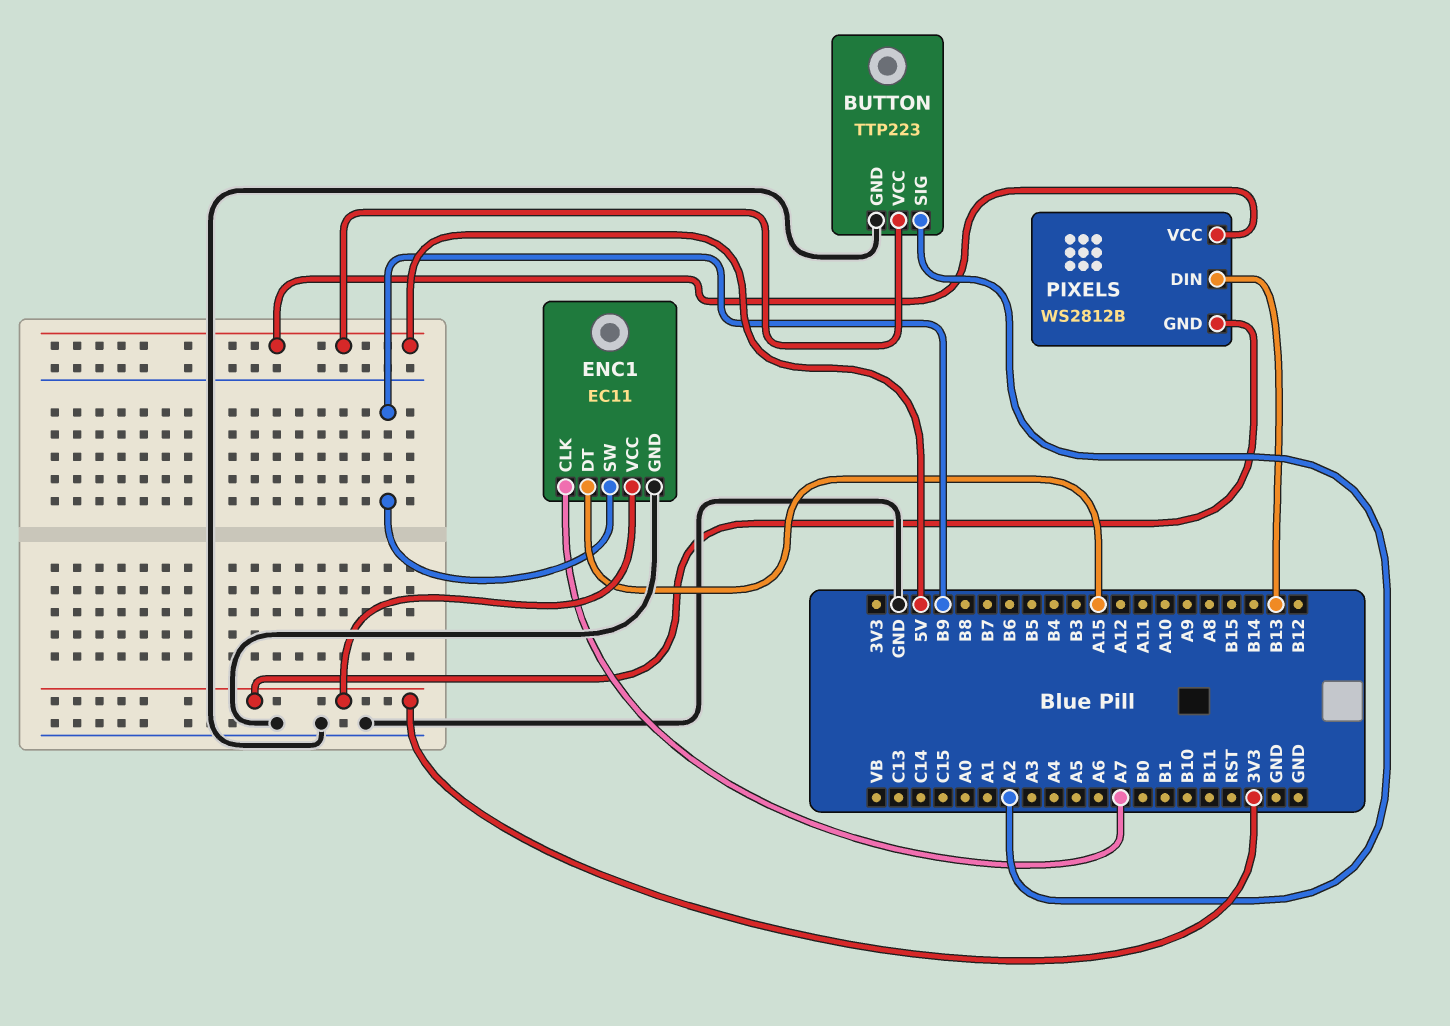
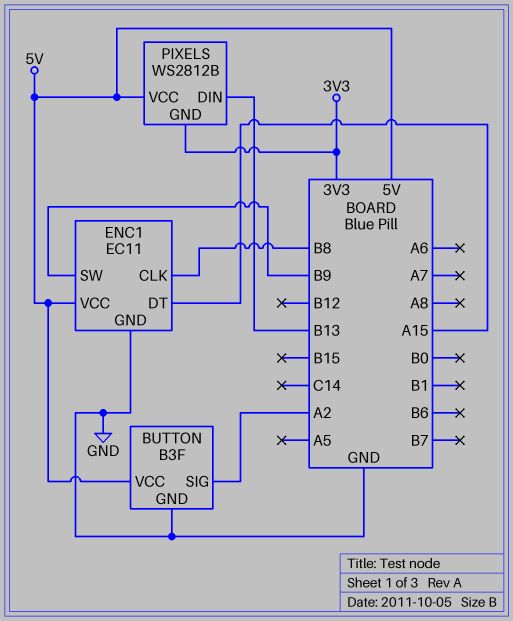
BUTTON: TTP223 -> B3F
ENC1 pin CLK: A7 -> B8
ENC1 pin VCC: 3V3 -> 5V

